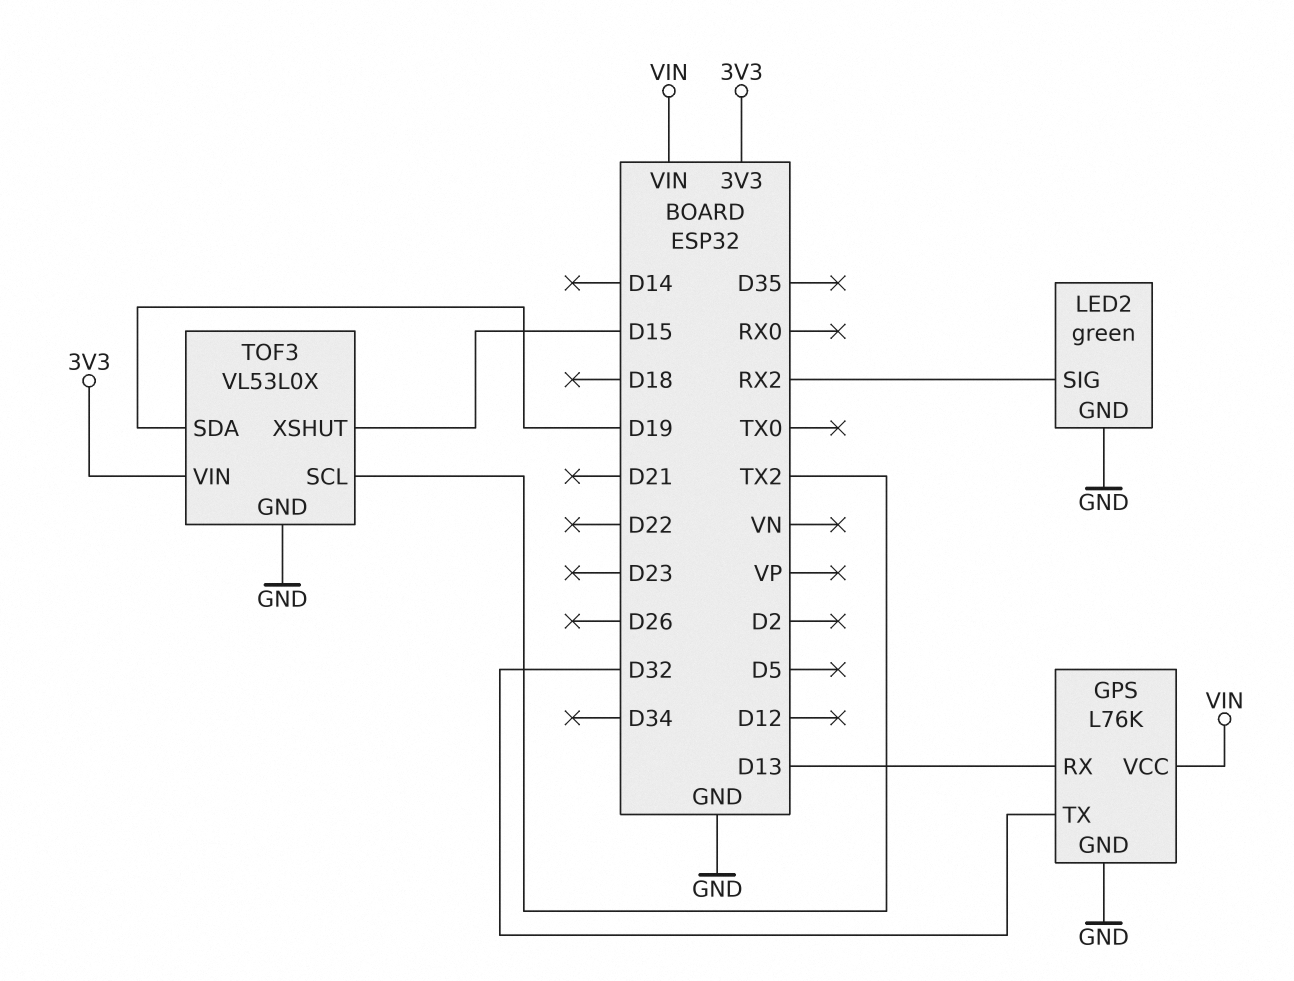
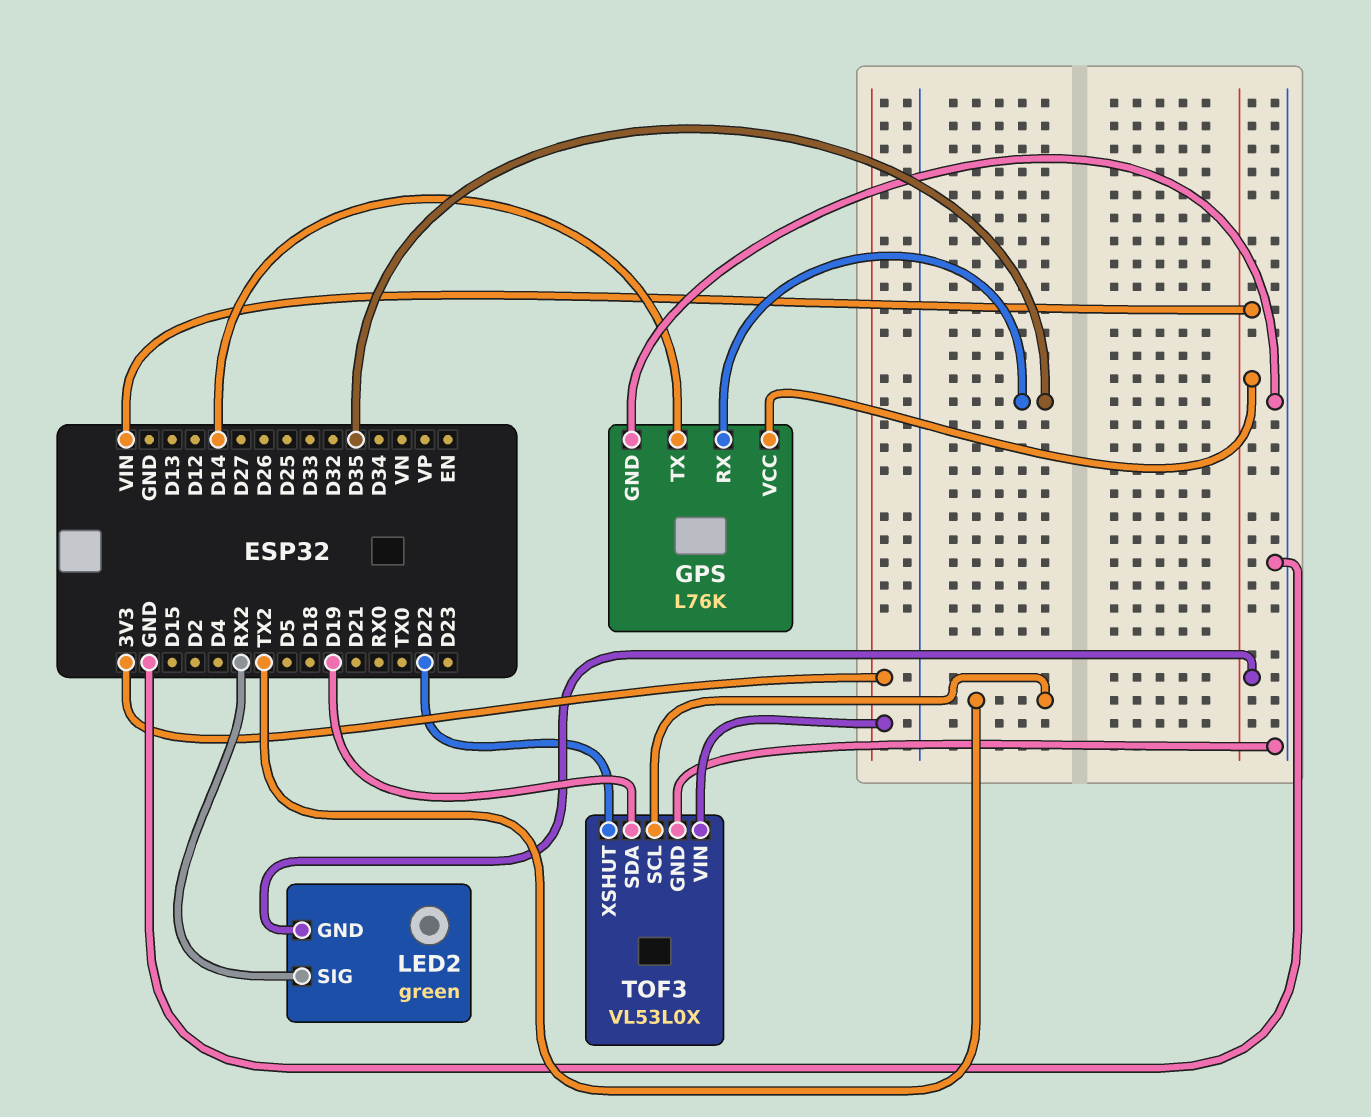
GPS pin RX: D13 -> D35
GPS pin TX: D32 -> D14
LED2 pin GND: GND -> VIN
TOF3 pin XSHUT: D15 -> D22

